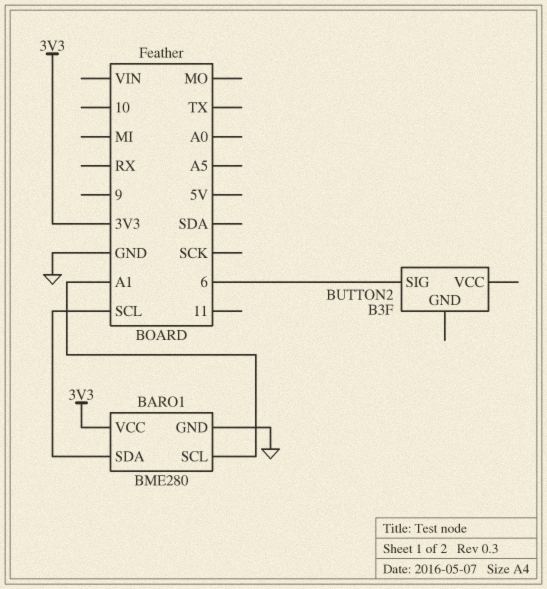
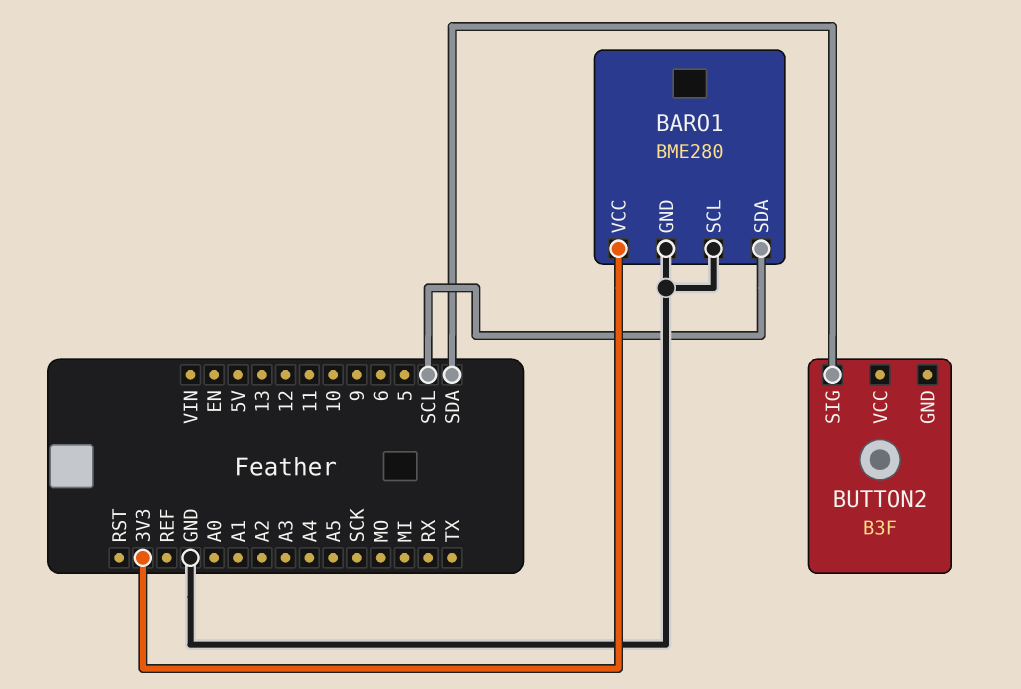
BARO1 pin SCL: A1 -> GND
BUTTON2 pin SIG: 6 -> SDA

